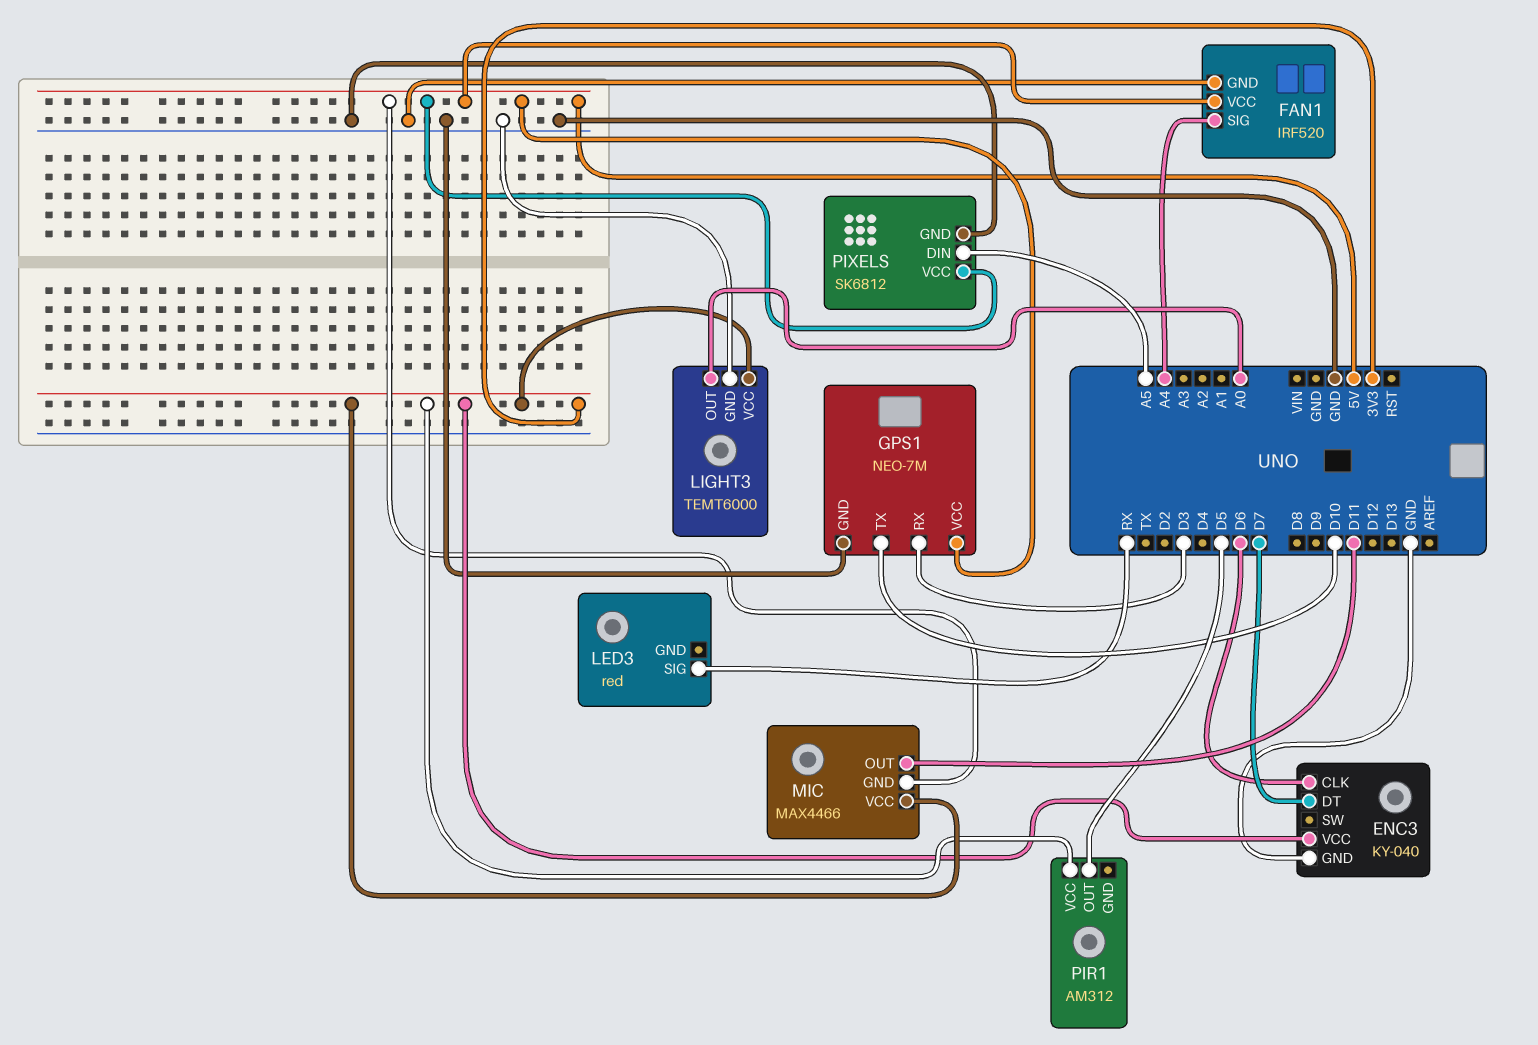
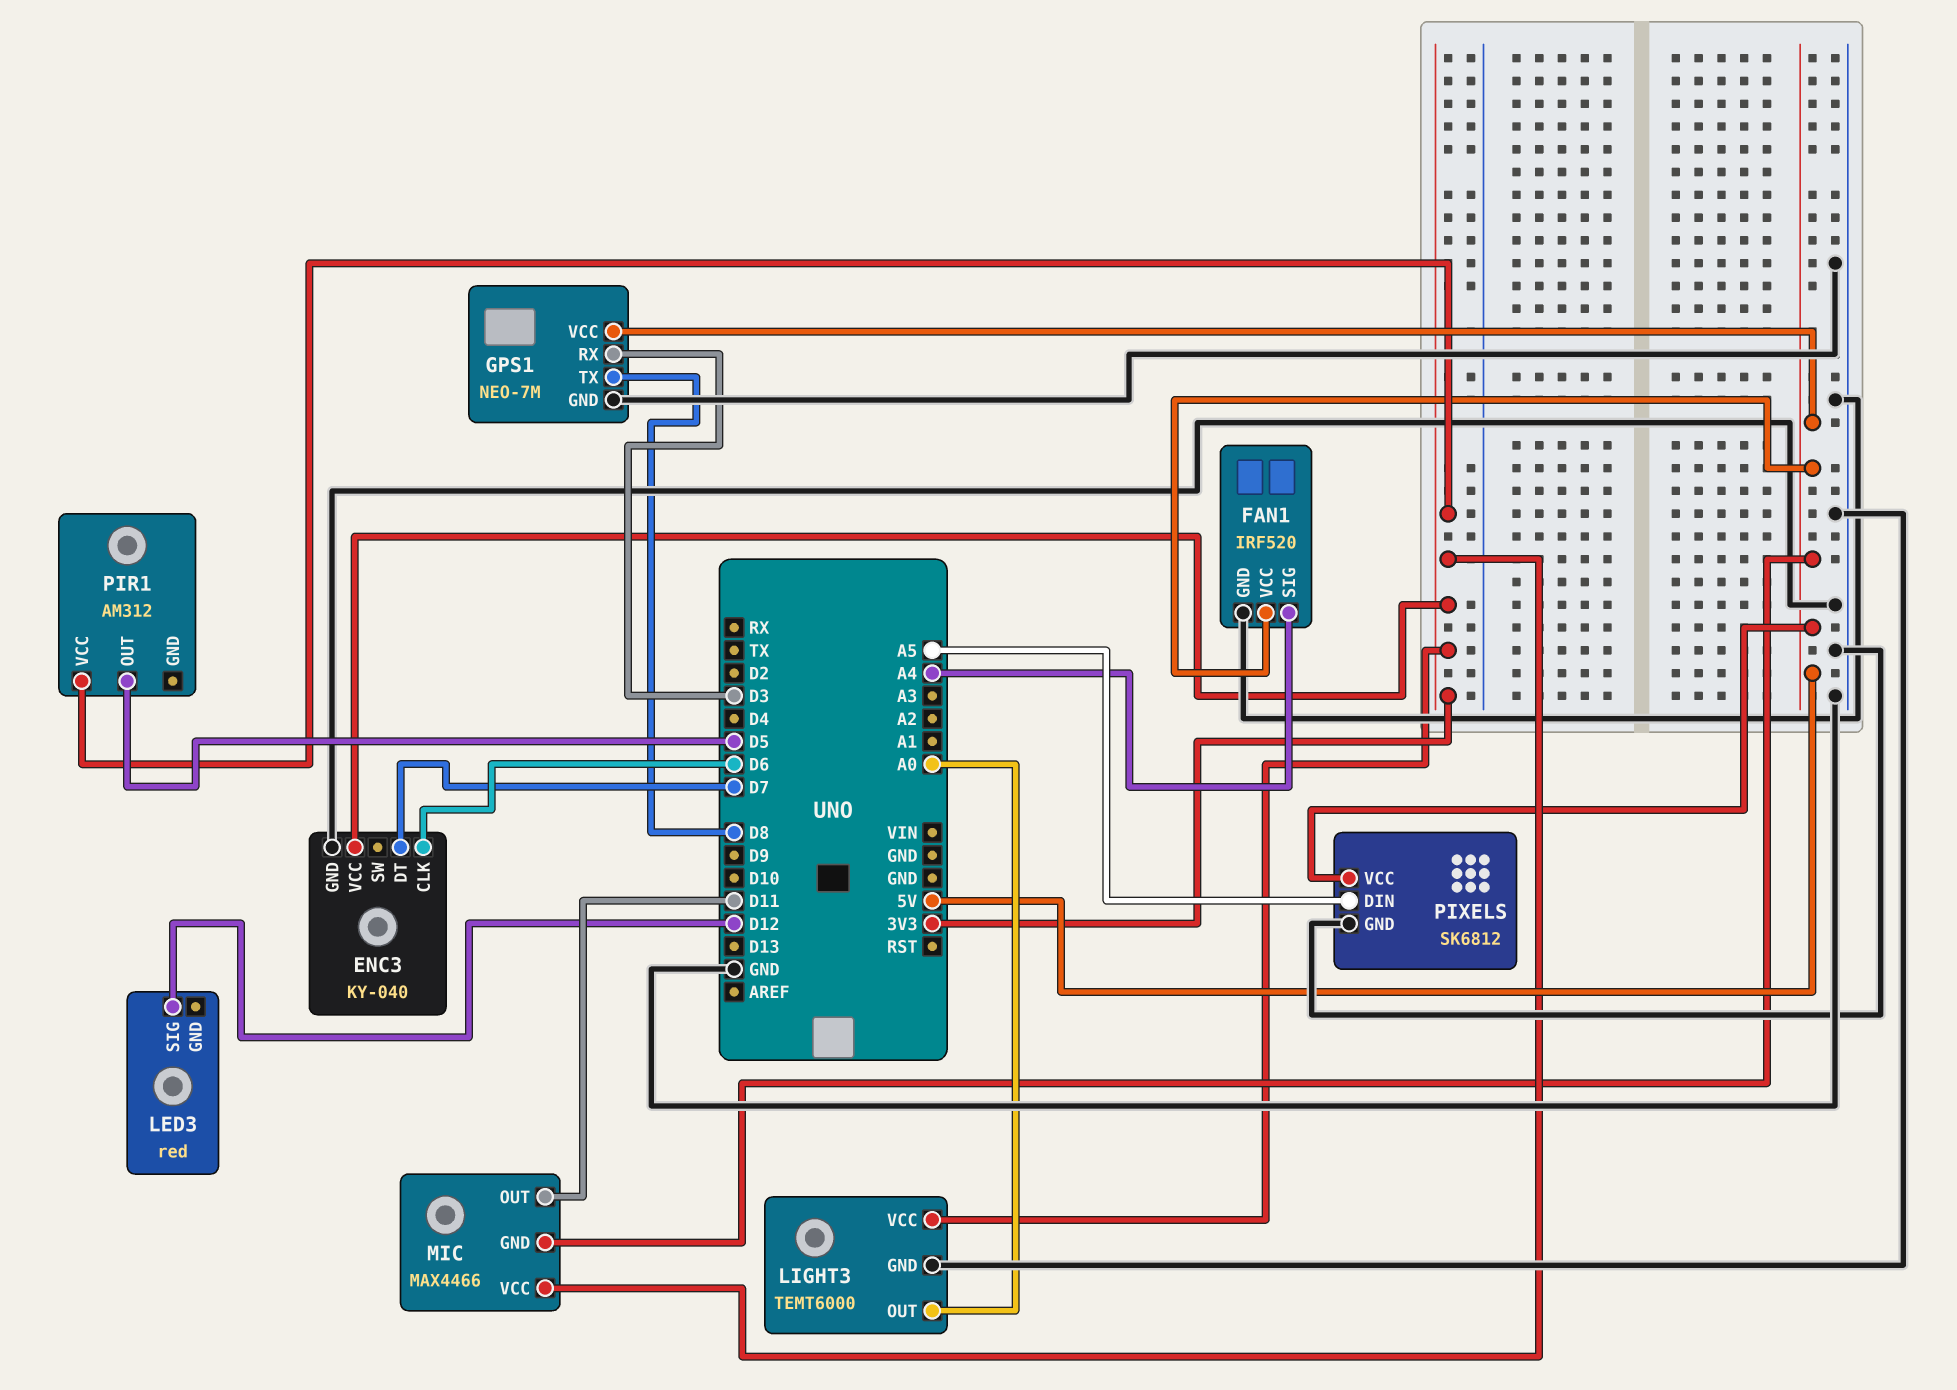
GPS1 pin TX: D10 -> D8
LED3 pin SIG: RX -> D12

